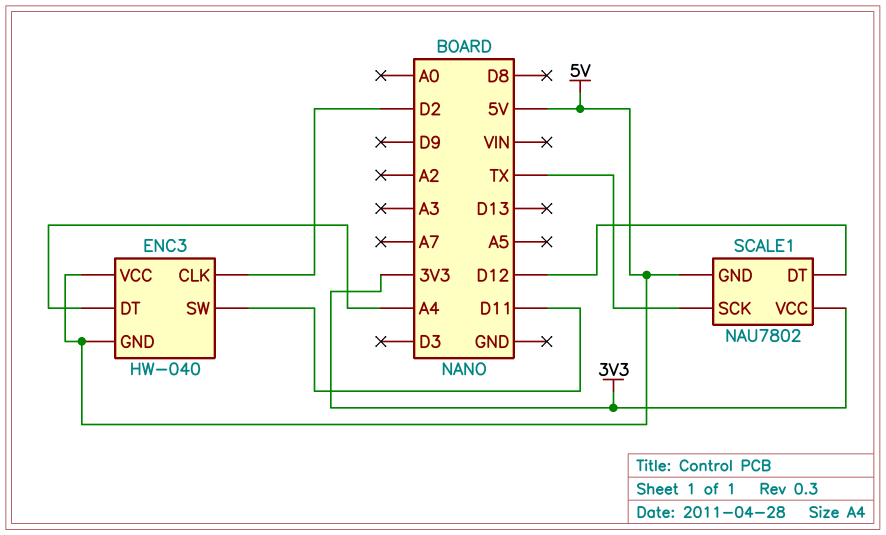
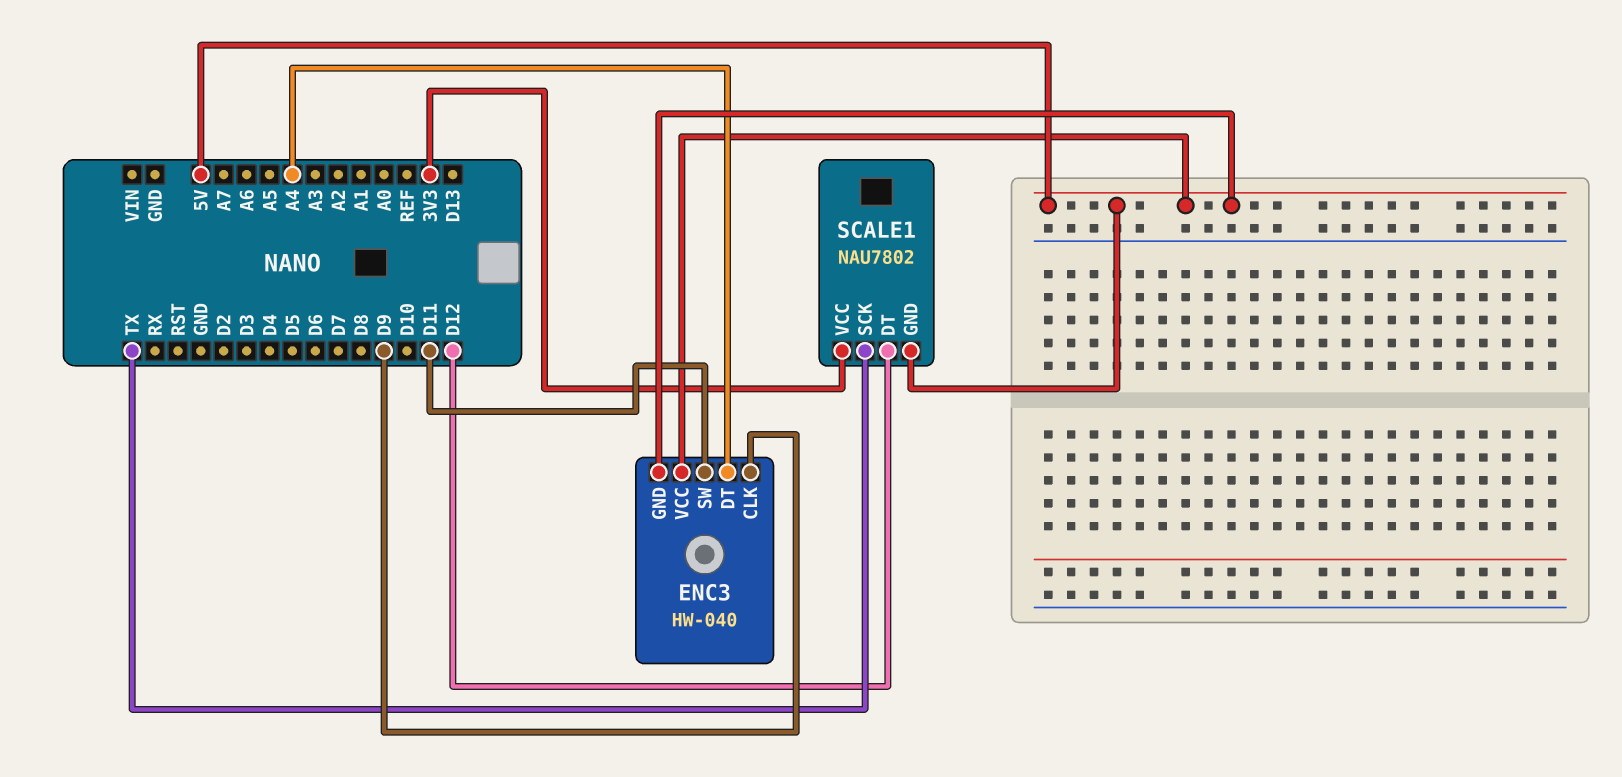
ENC3 pin CLK: D2 -> D9

